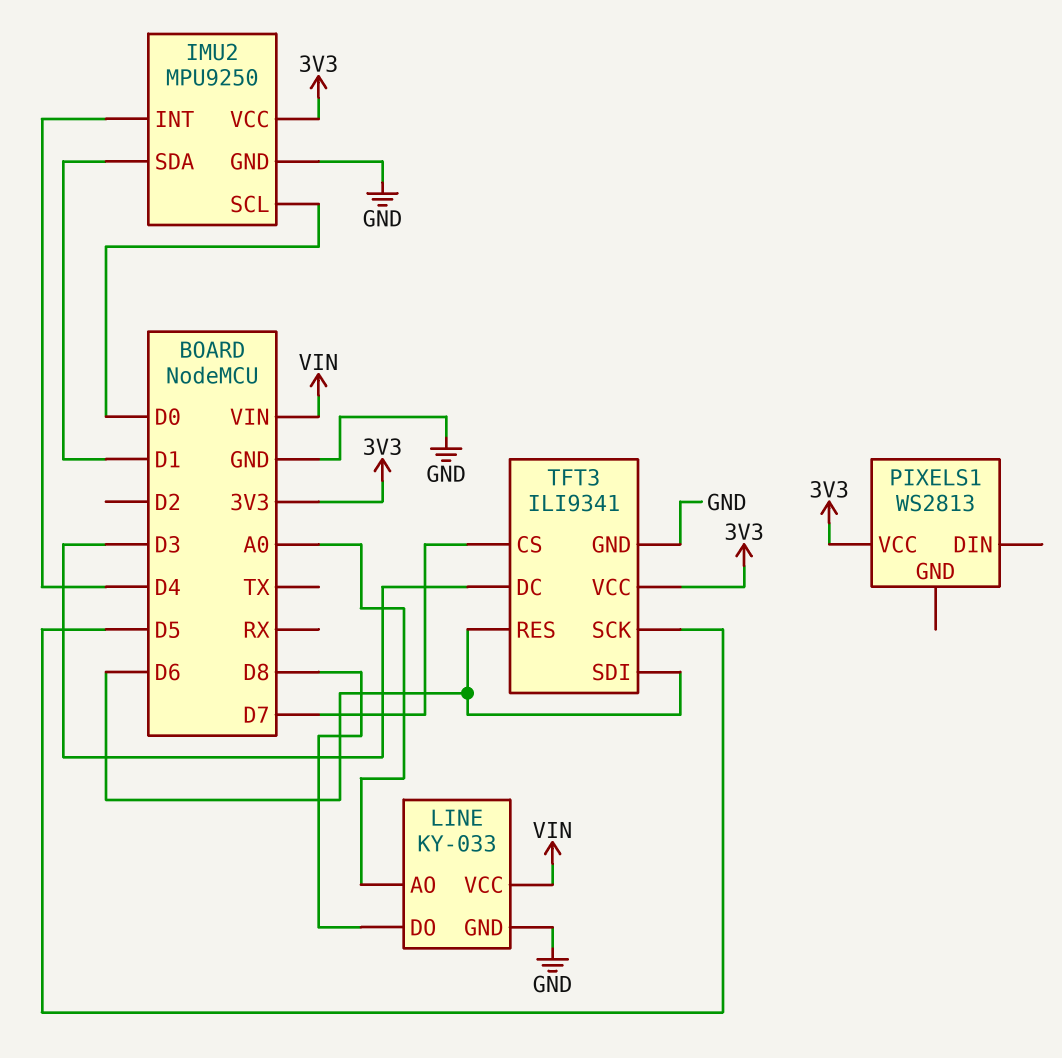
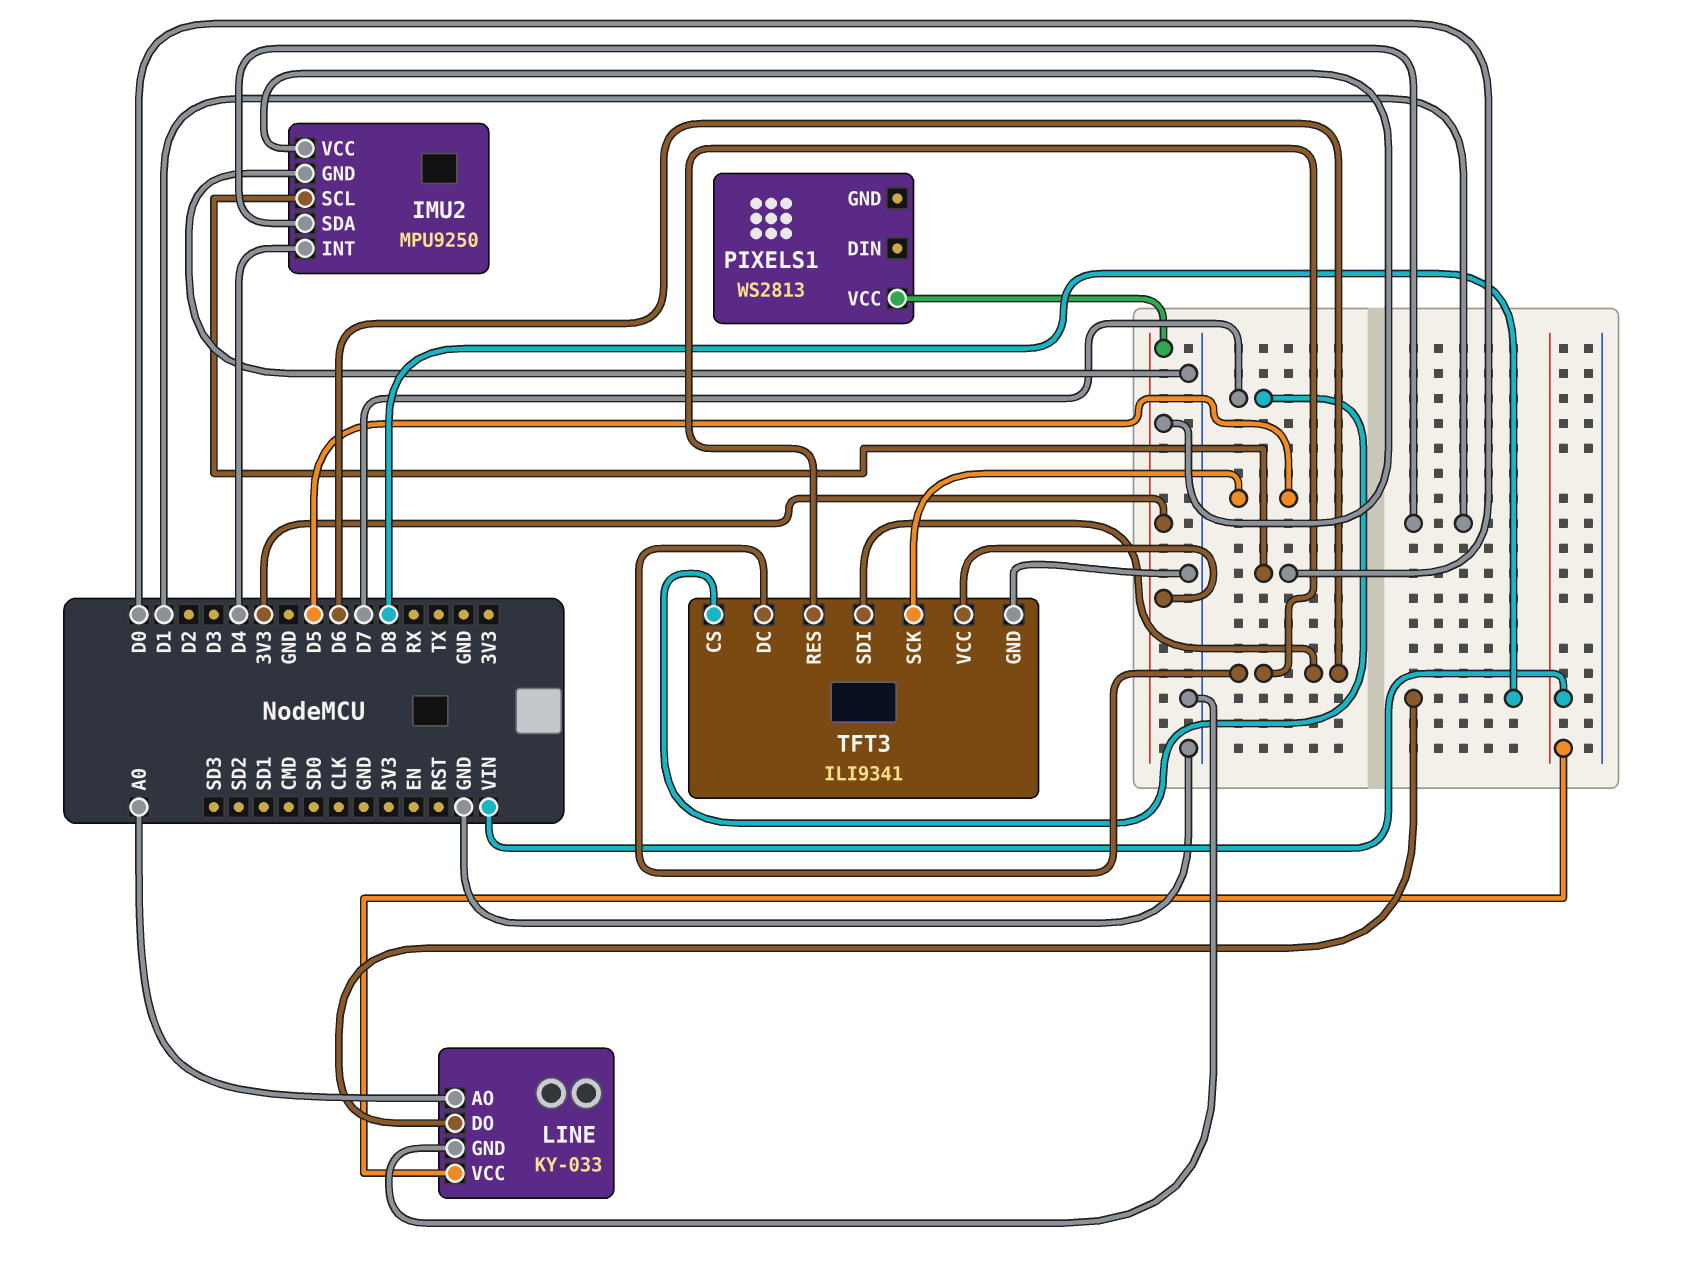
TFT3 pin DC: D3 -> D6

